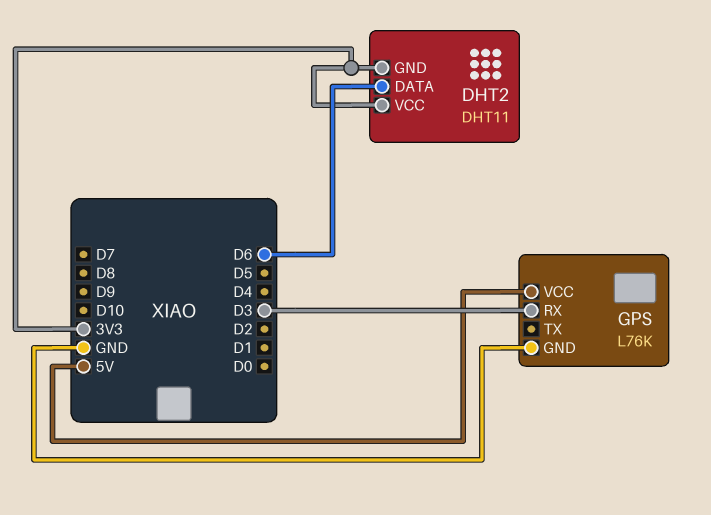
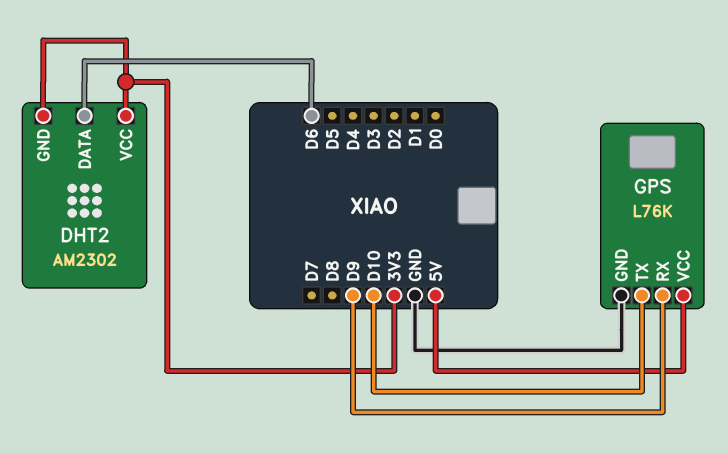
DHT2: DHT11 -> AM2302
GPS pin RX: D3 -> D9
GPS pin TX: none -> D10

